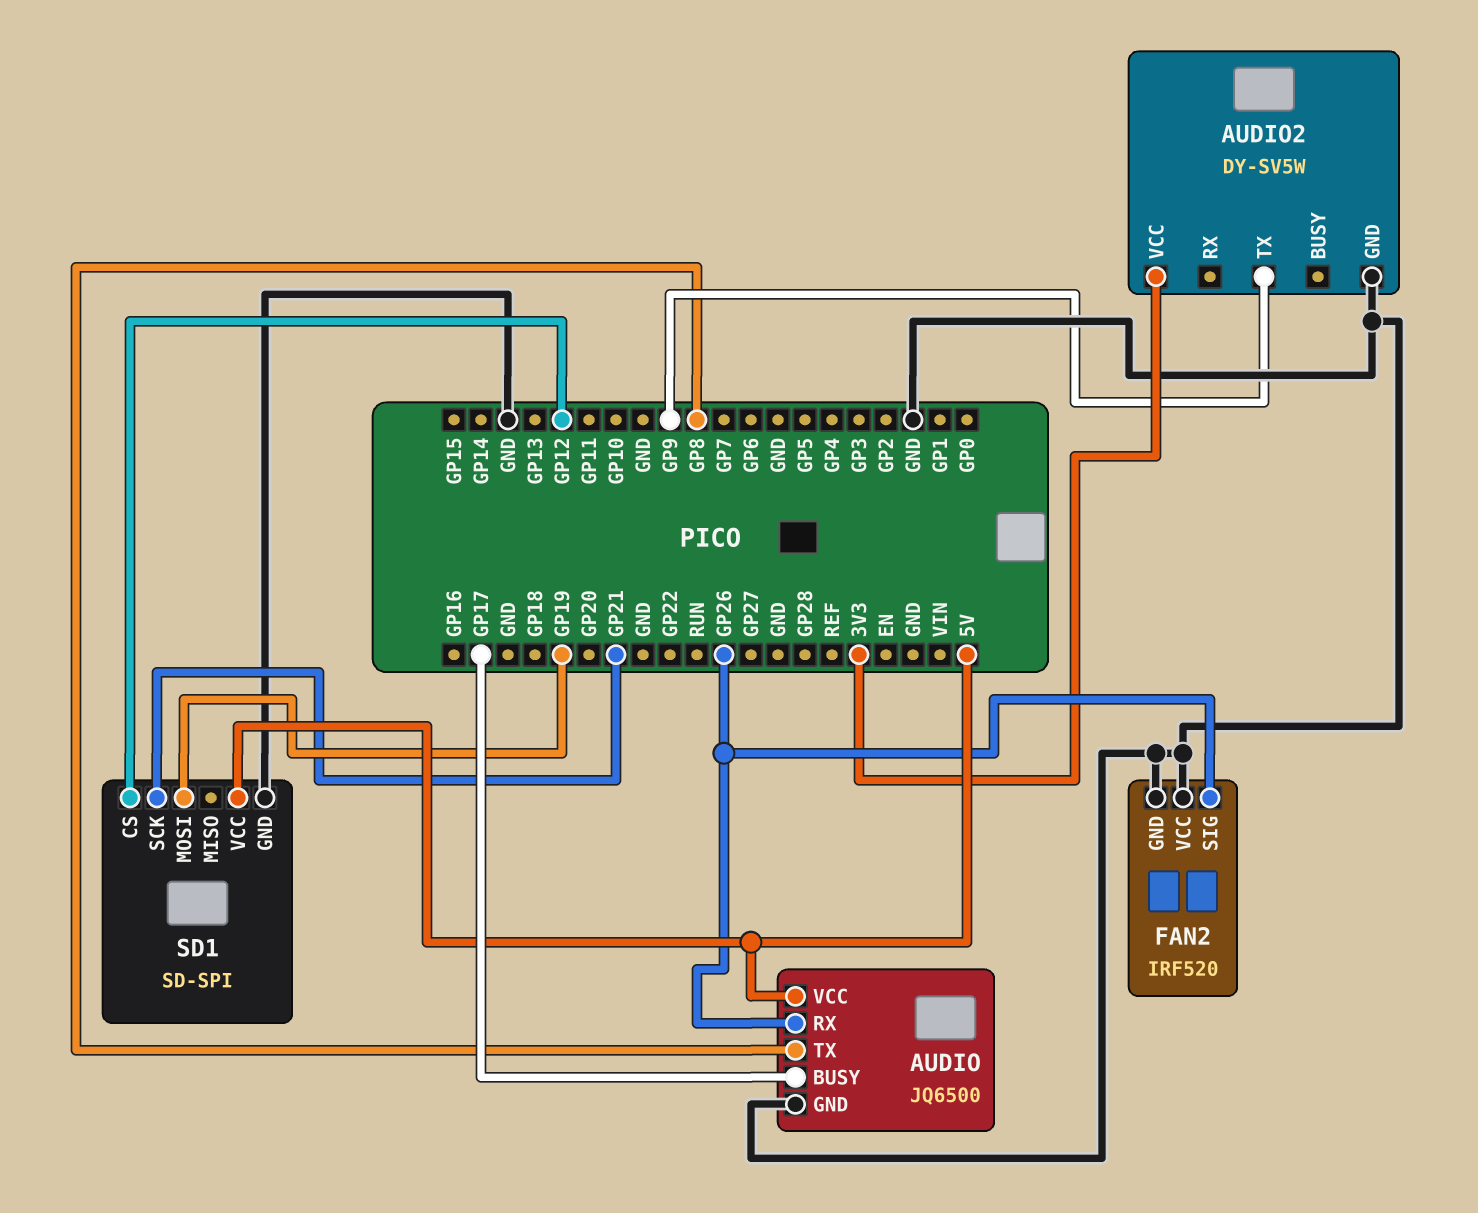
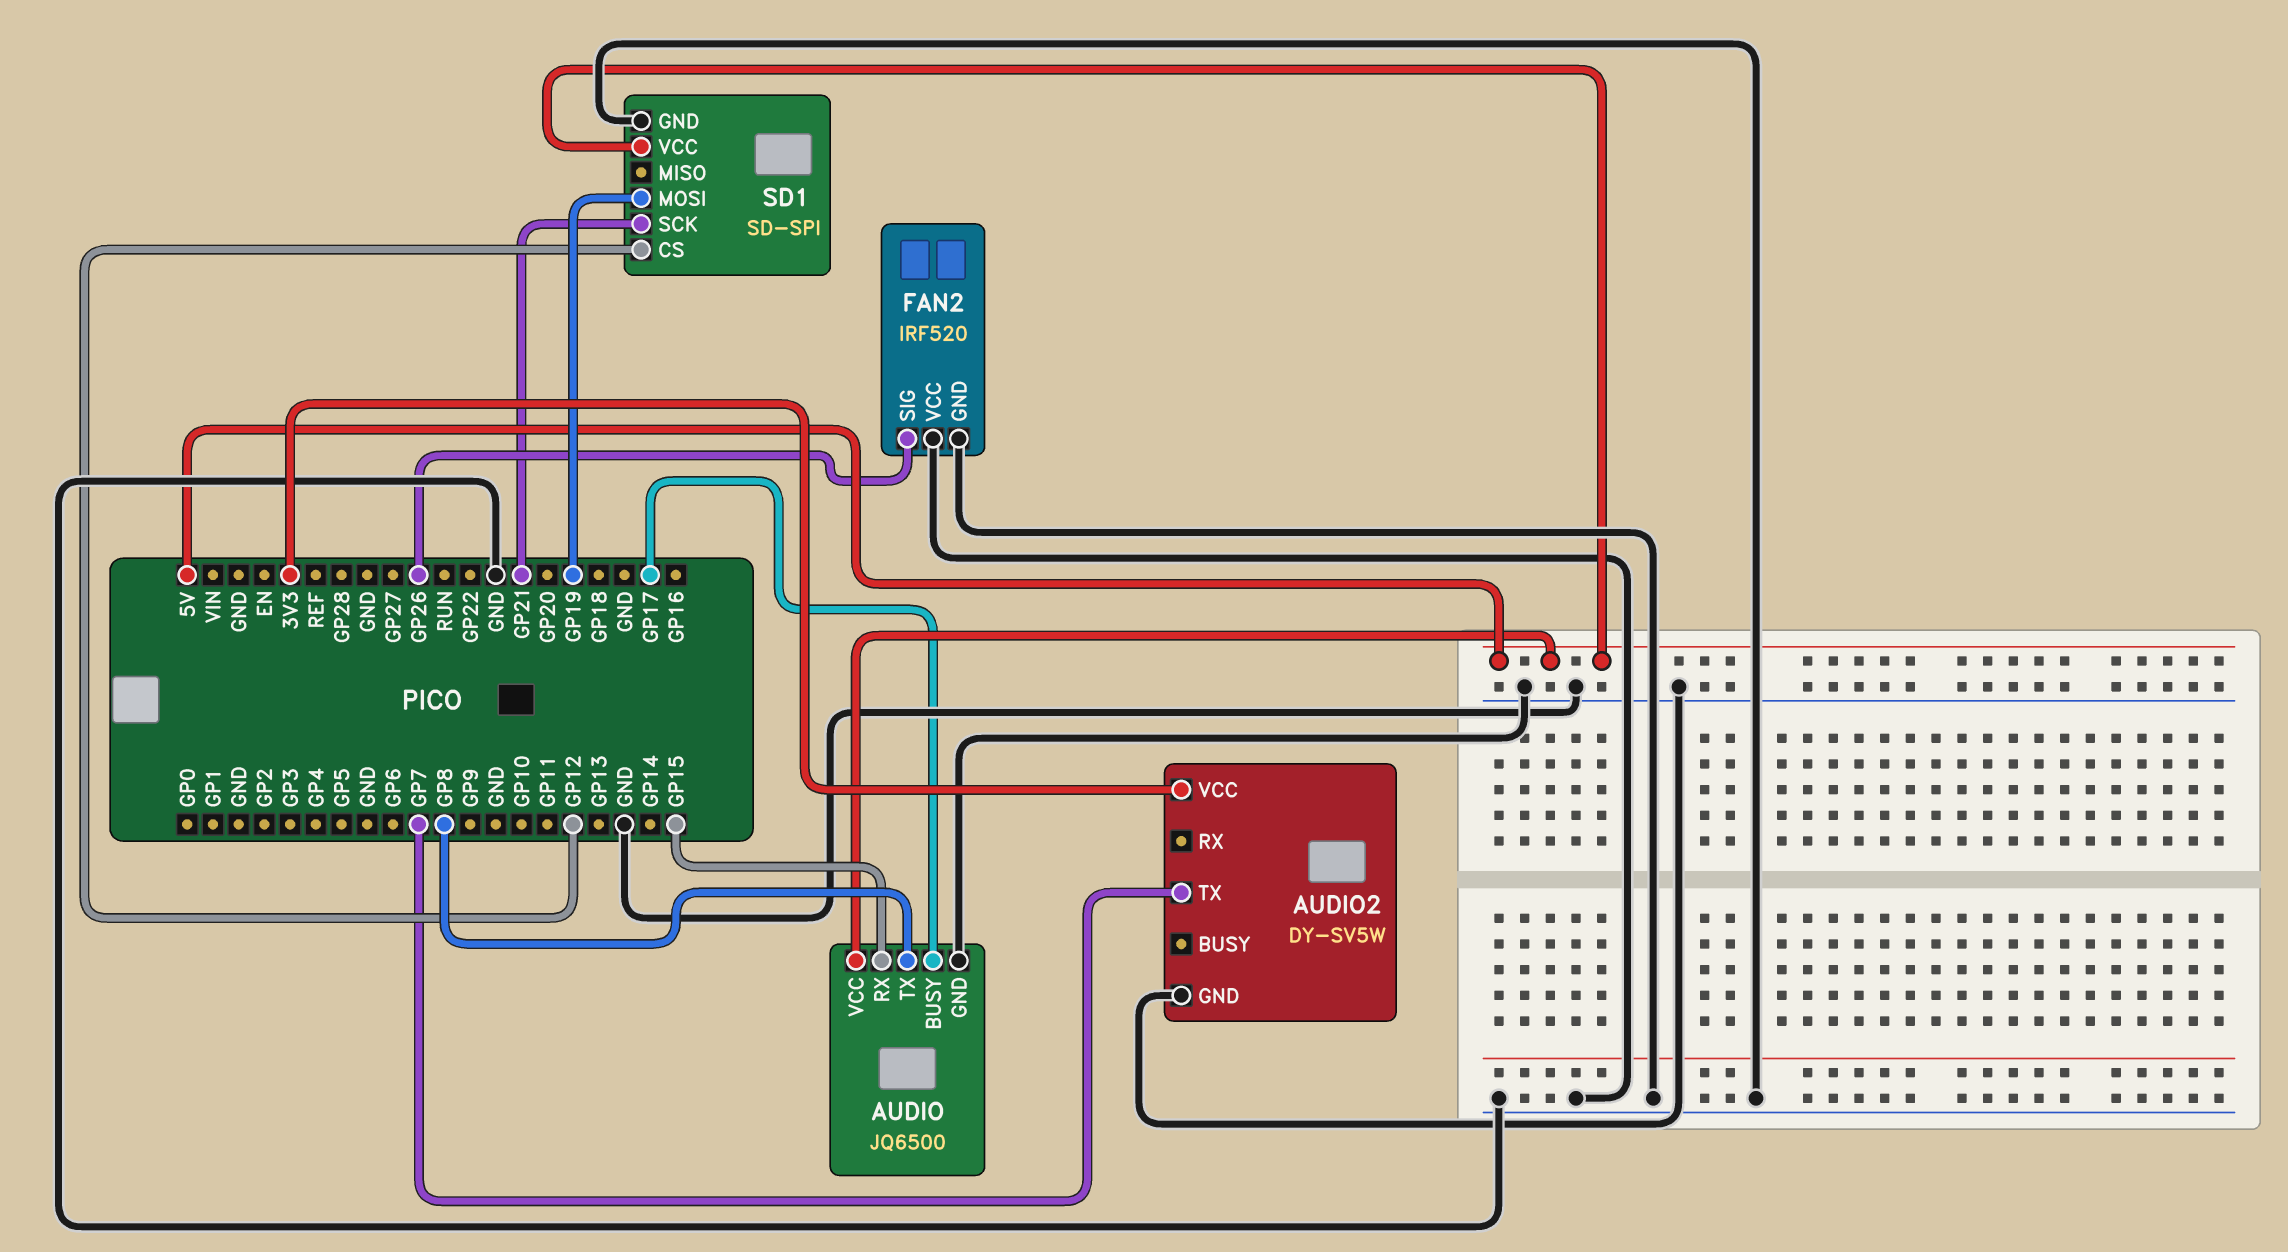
AUDIO pin RX: GP26 -> GP15
AUDIO2 pin TX: GP9 -> GP7

